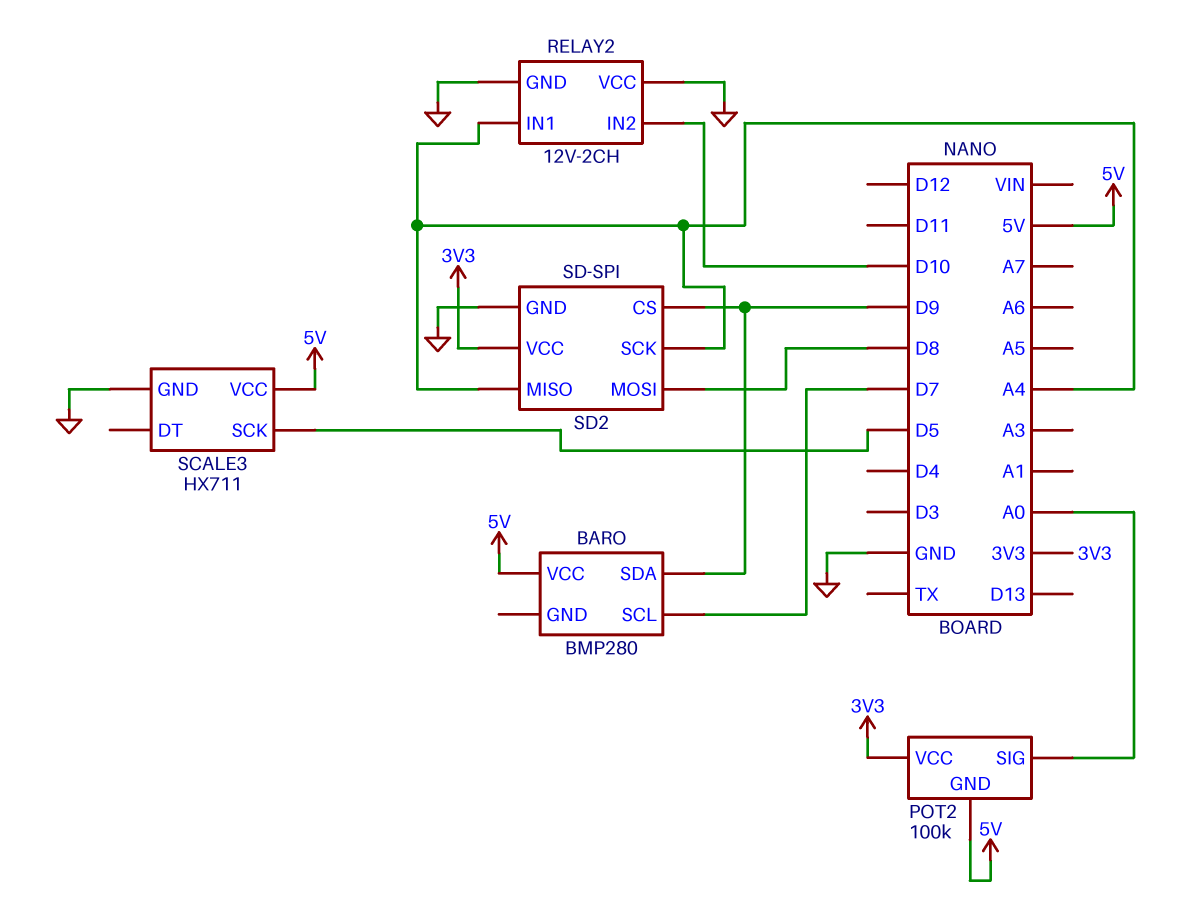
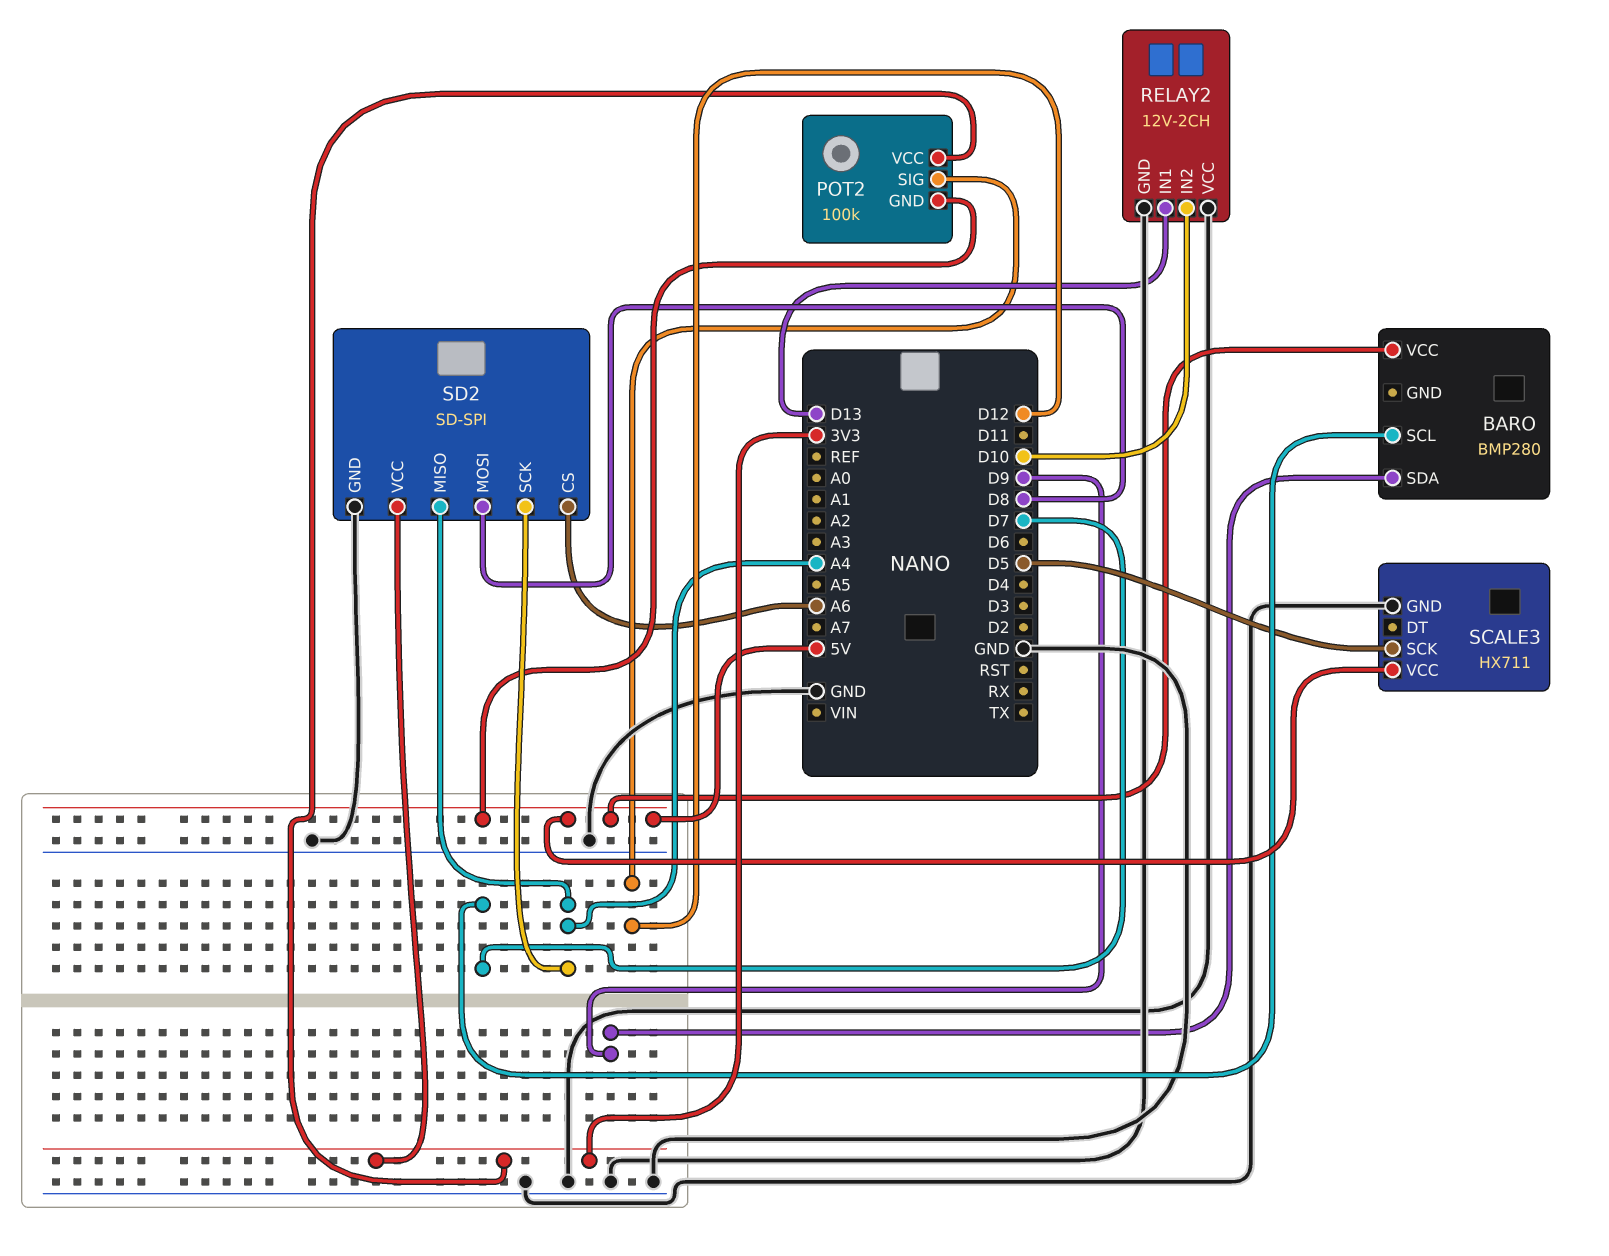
POT2 pin SIG: A0 -> D12
RELAY2 pin IN1: A4 -> D13
SD2 pin CS: D9 -> A6

